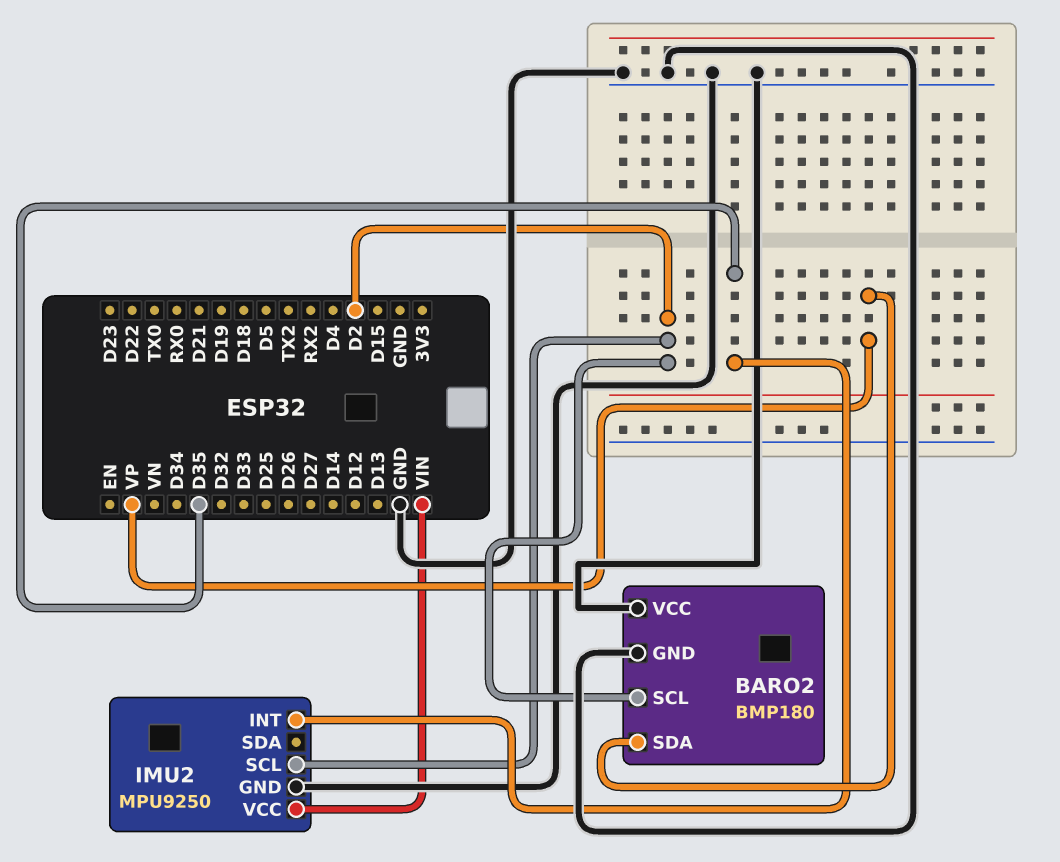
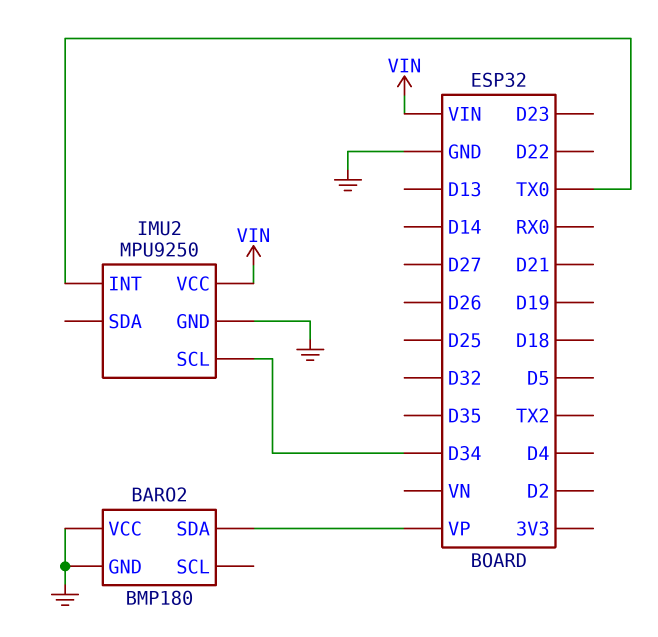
BARO2 pin SCL: D2 -> none
IMU2 pin INT: D35 -> TX0
IMU2 pin SCL: D2 -> D34

